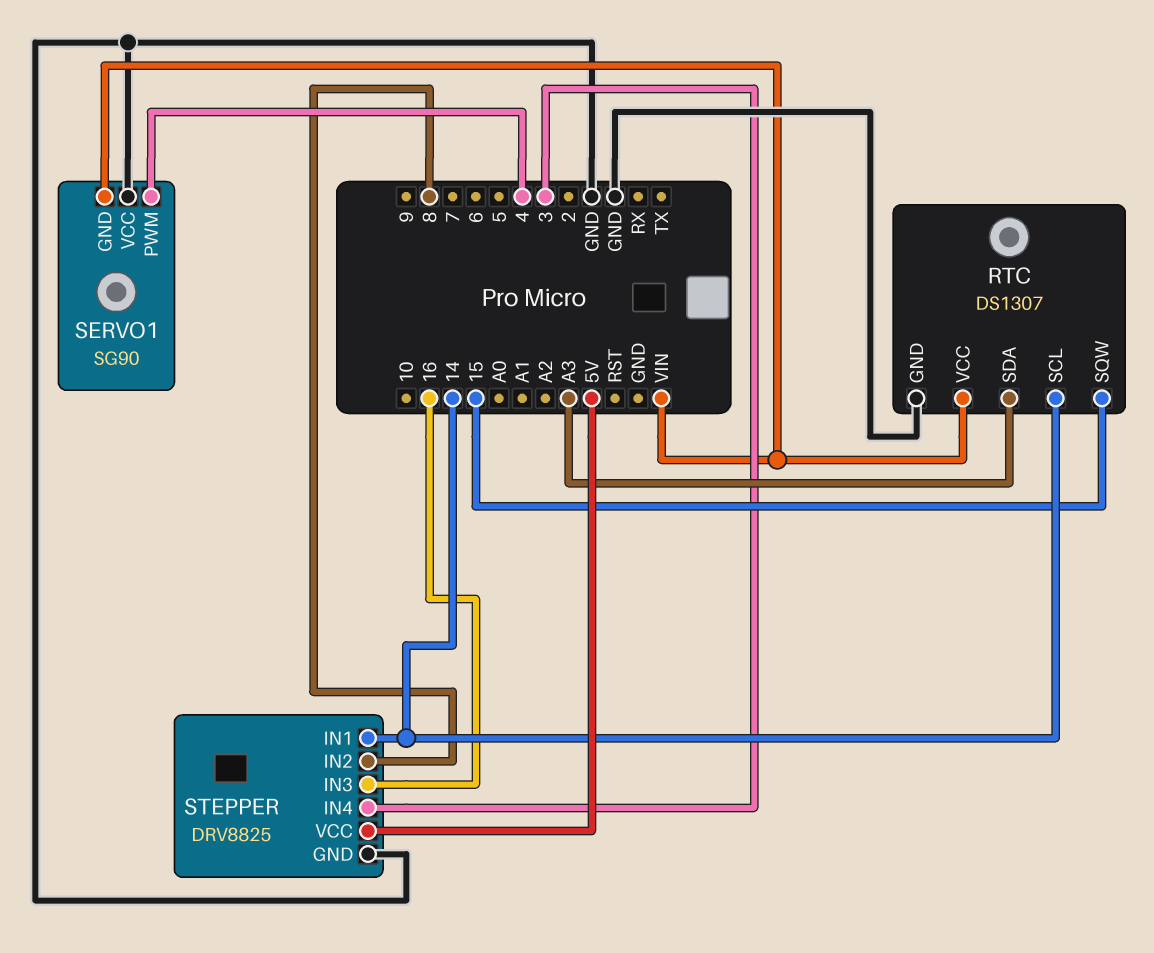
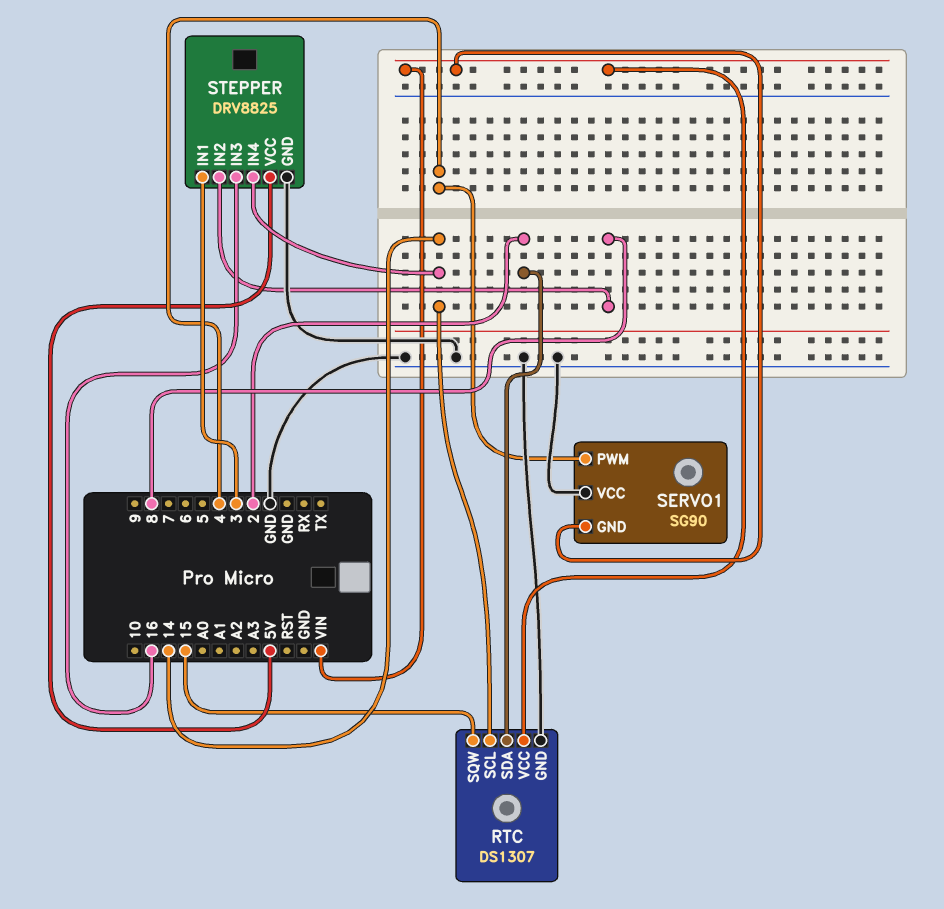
RTC pin SDA: A3 -> 2
STEPPER pin IN1: 14 -> 3
STEPPER pin IN4: 3 -> 14

